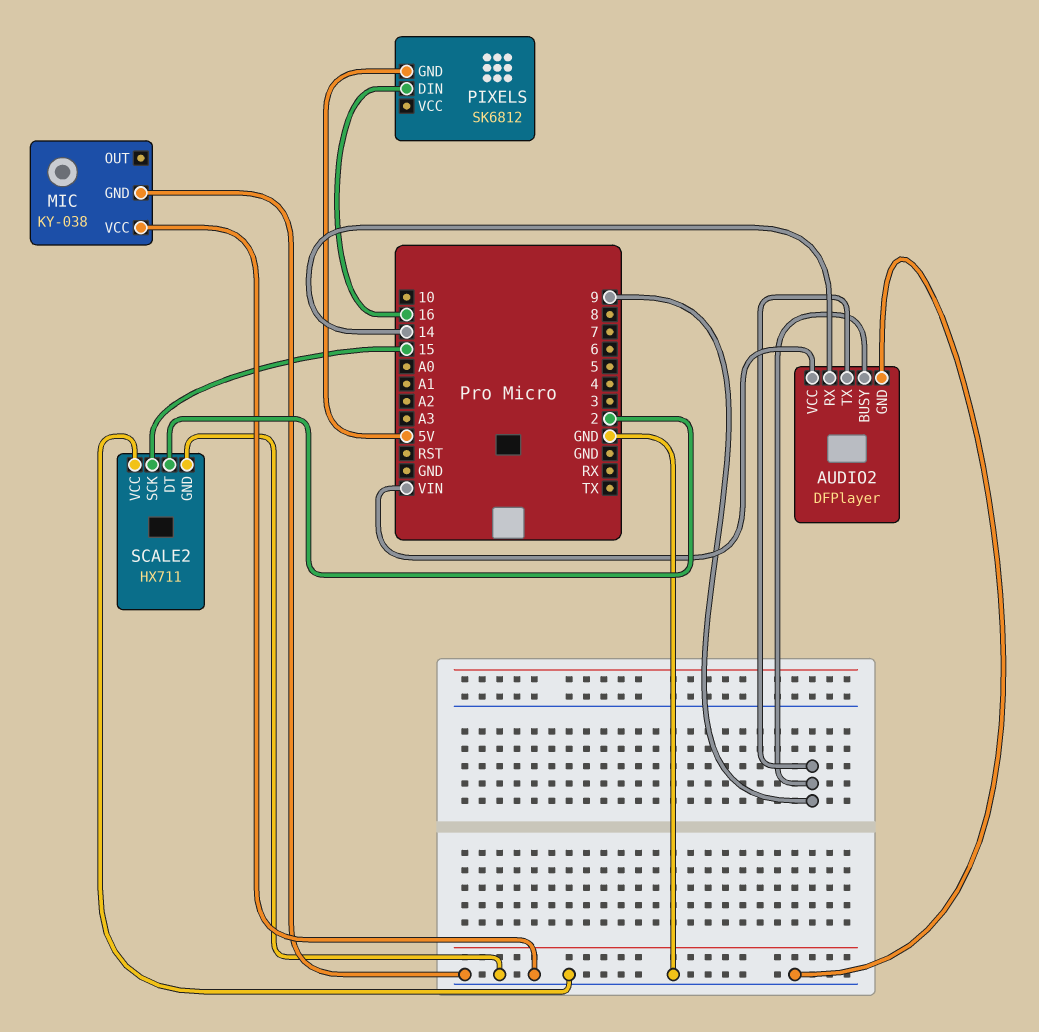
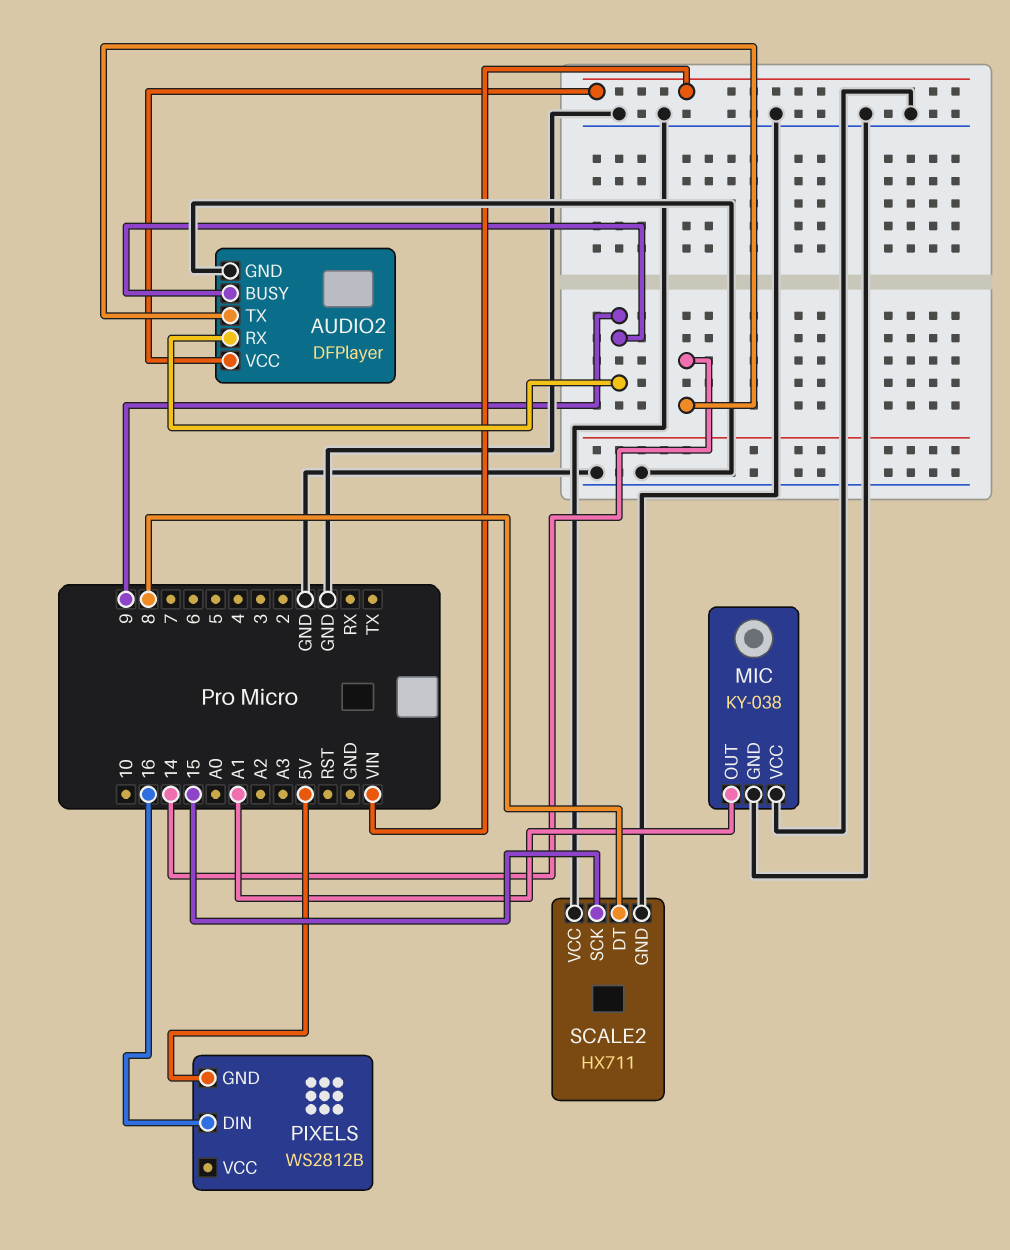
AUDIO2 pin RX: 14 -> 9
AUDIO2 pin TX: 9 -> 14
MIC pin OUT: none -> A1
PIXELS: SK6812 -> WS2812B
SCALE2 pin DT: 2 -> 8

